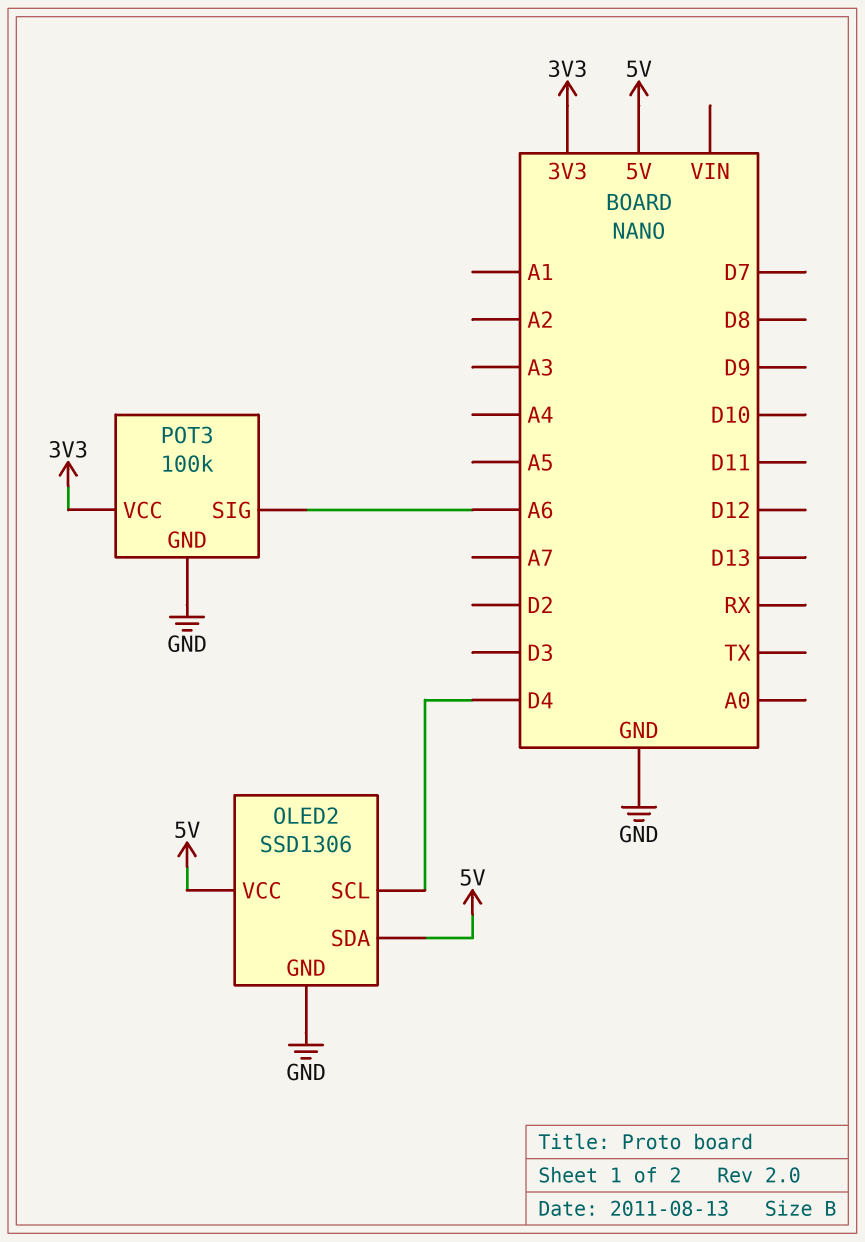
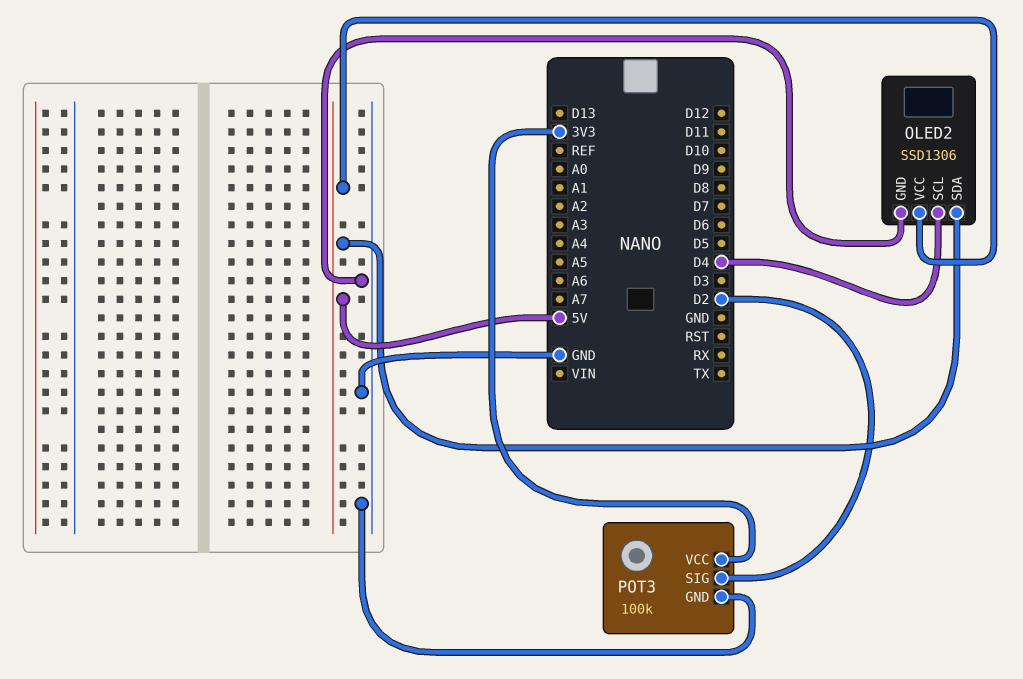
POT3 pin SIG: A6 -> D2

